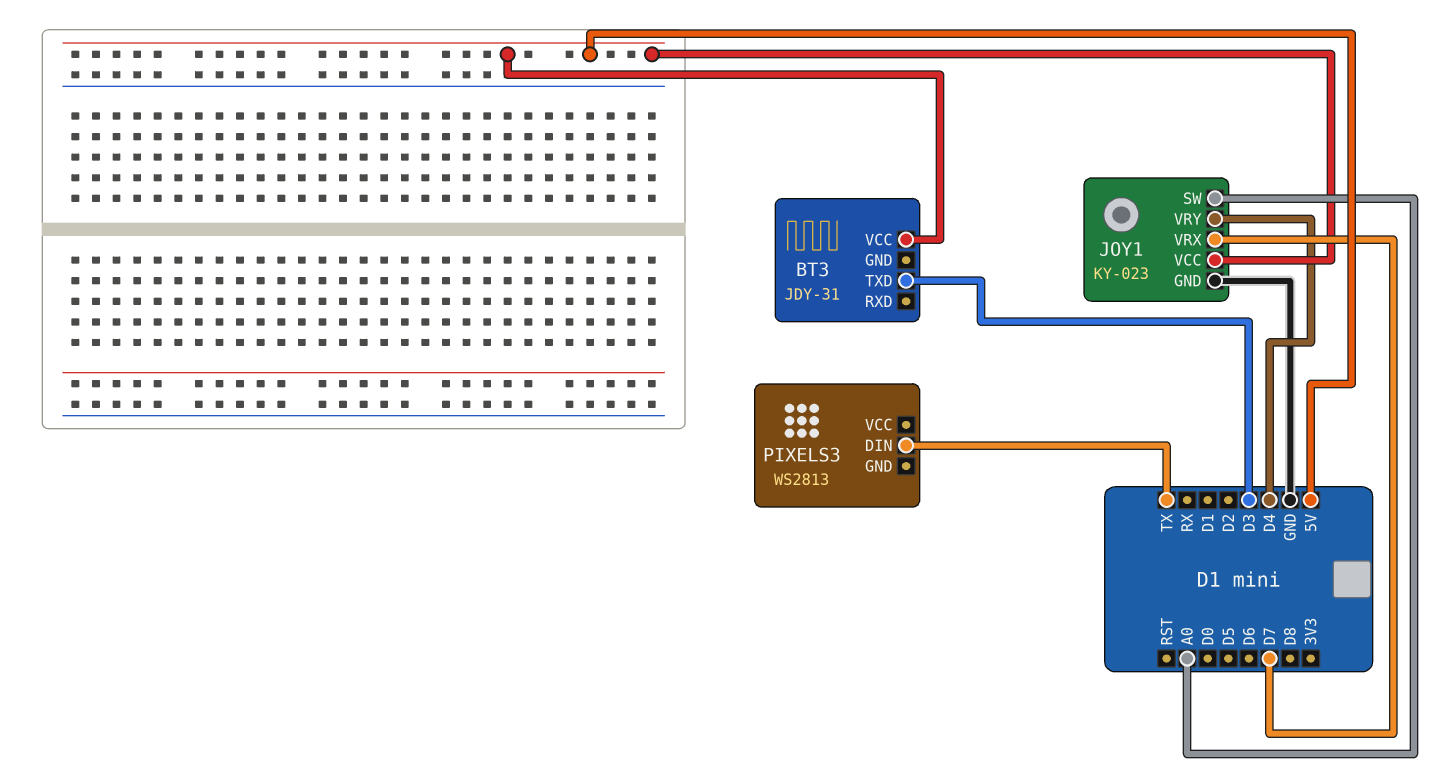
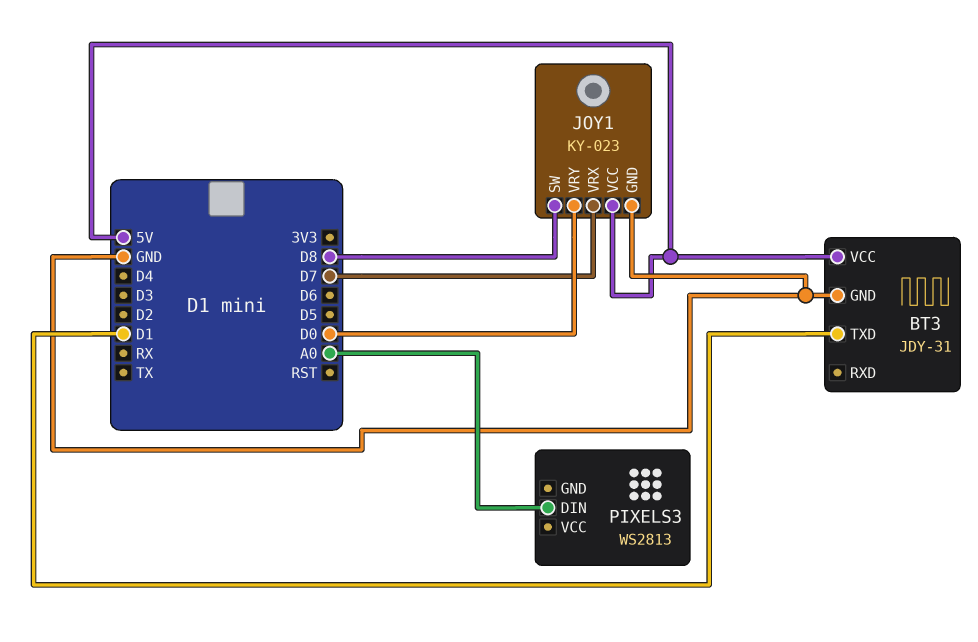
BT3 pin GND: none -> GND
BT3 pin TXD: D3 -> D1
JOY1 pin SW: A0 -> D8
JOY1 pin VRY: D4 -> D0
PIXELS3 pin DIN: TX -> A0

